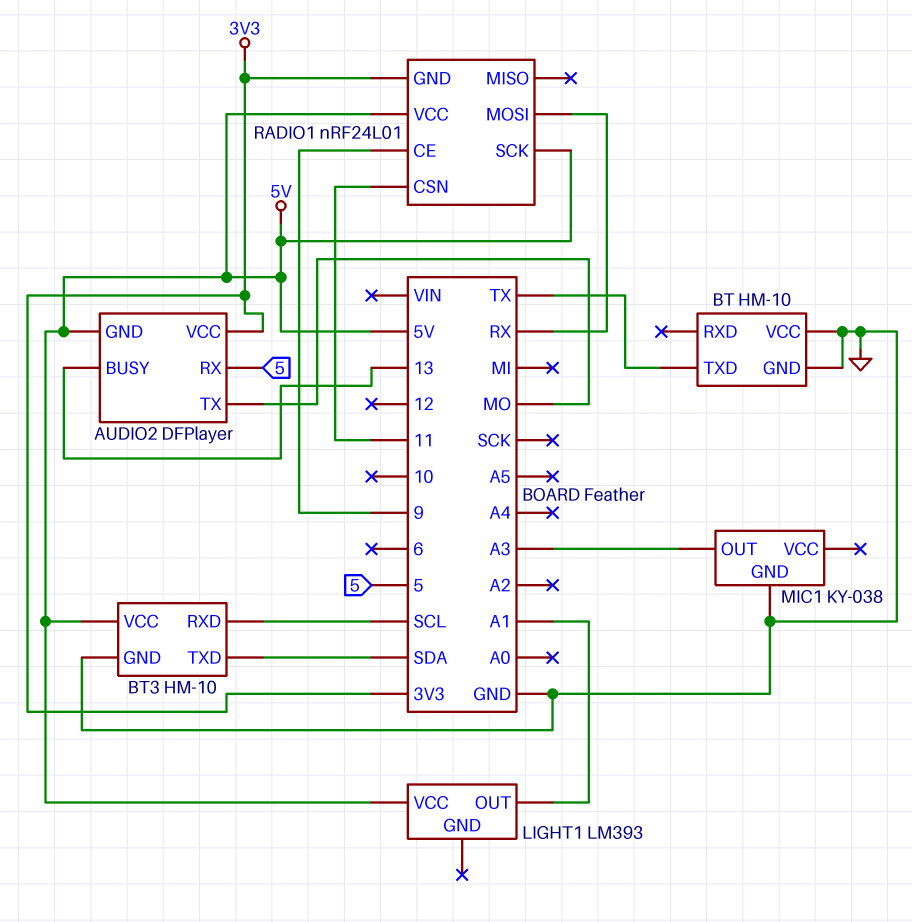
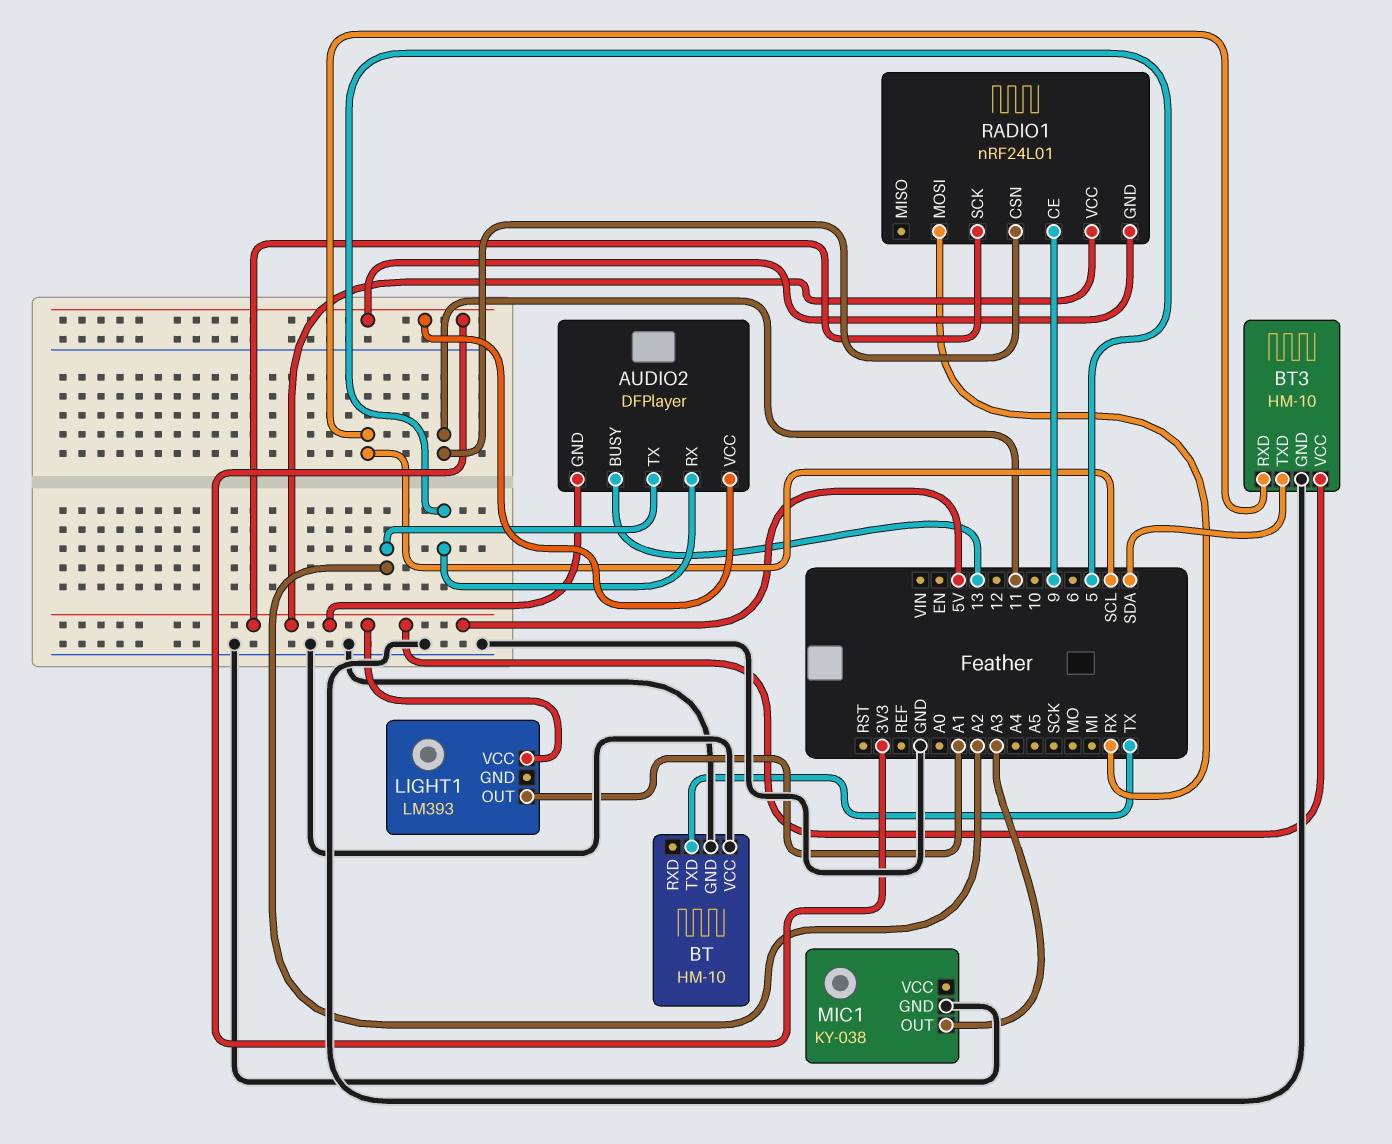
AUDIO2 pin TX: MO -> A2

